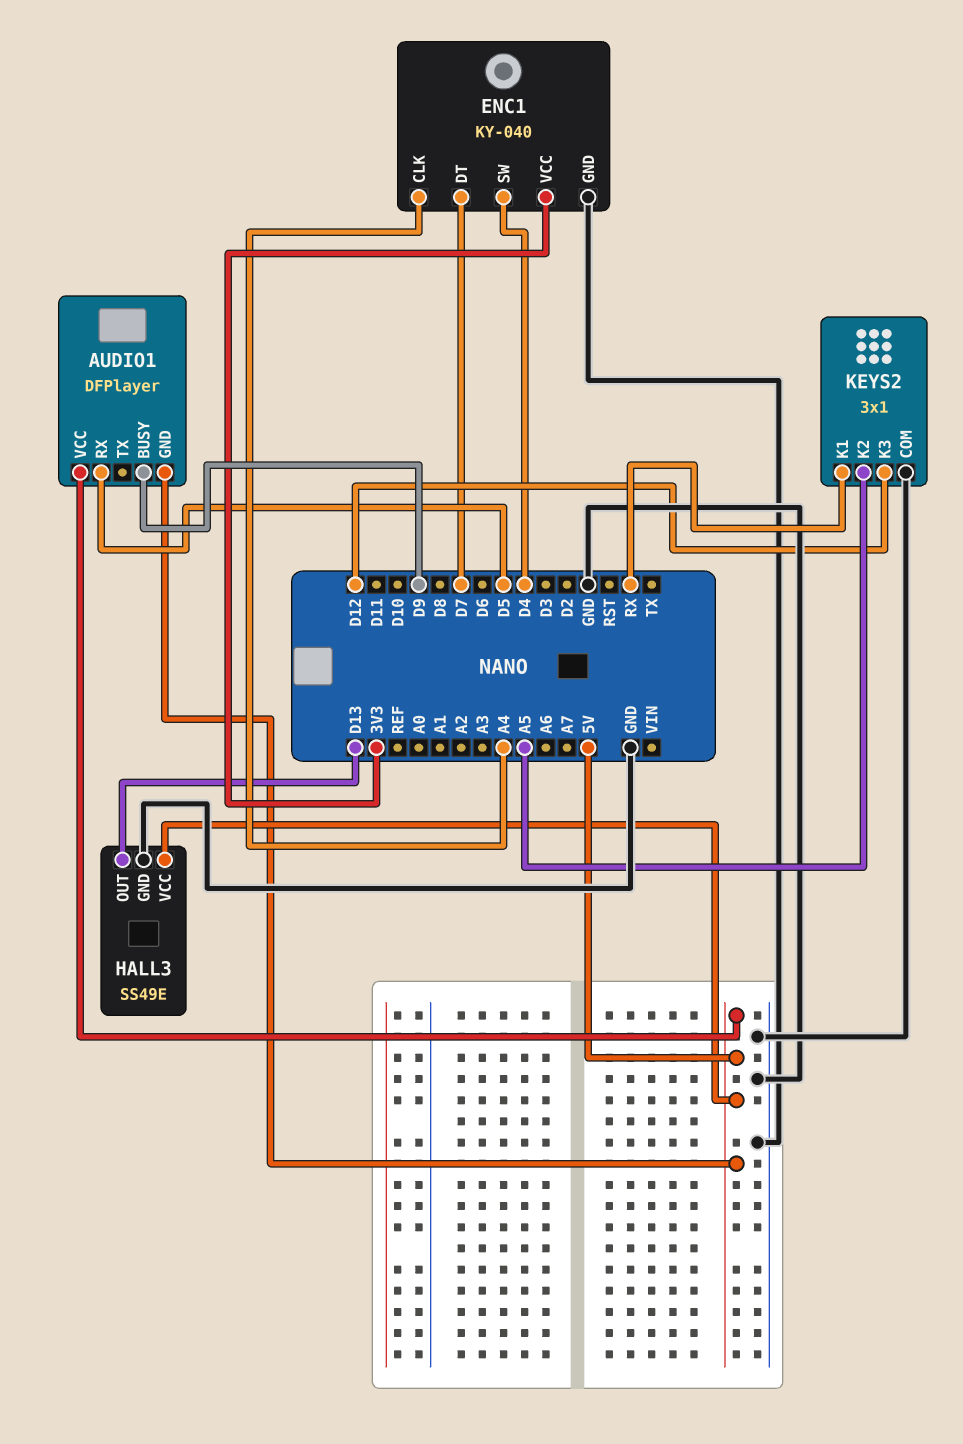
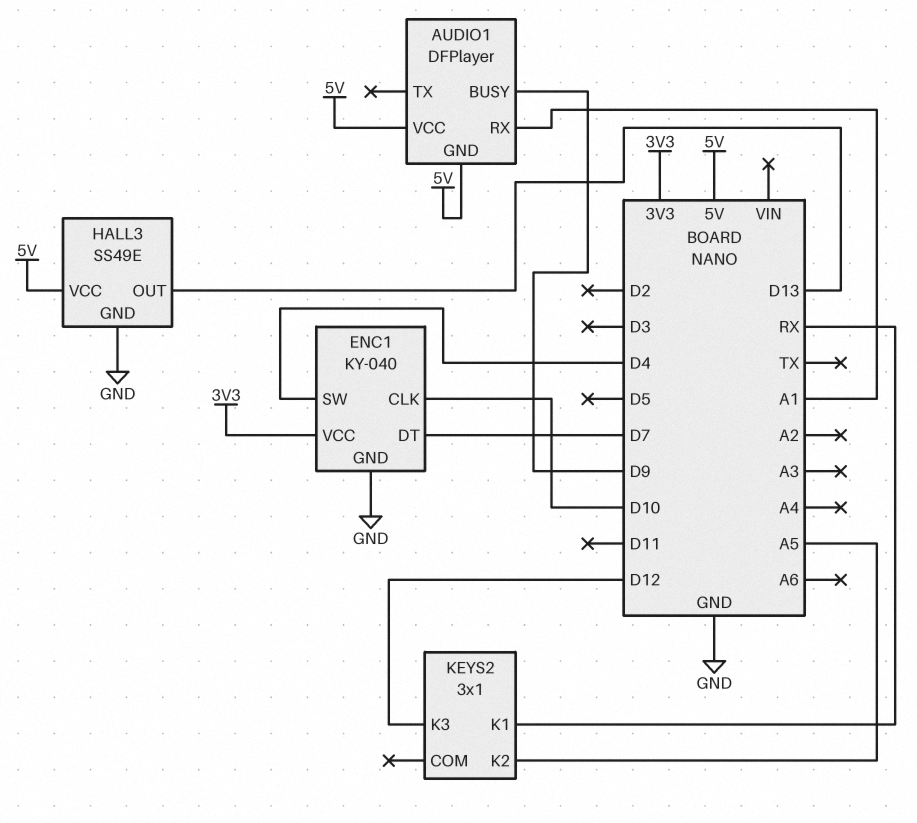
AUDIO1 pin RX: D5 -> A1
ENC1 pin CLK: A4 -> D10
KEYS2 pin COM: GND -> none

